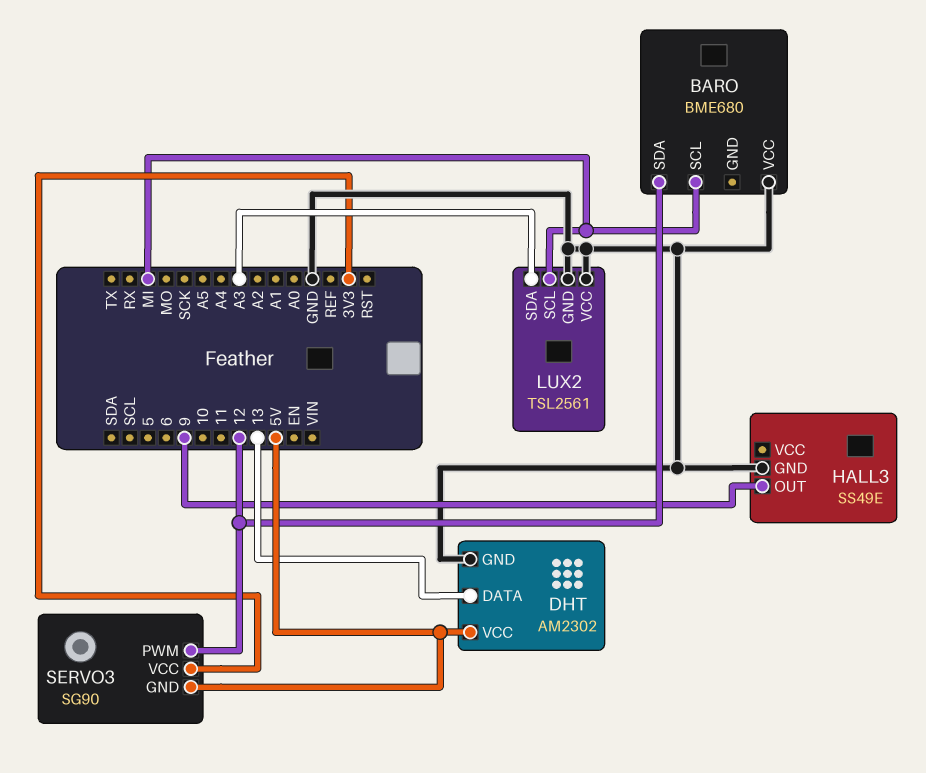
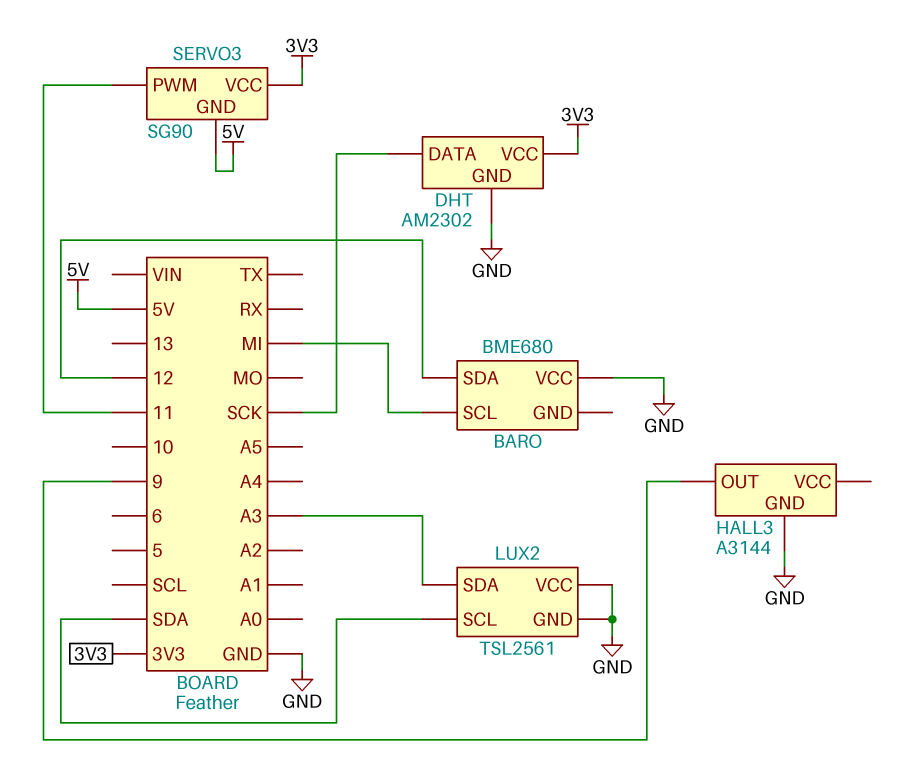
DHT pin DATA: 13 -> SCK
DHT pin VCC: 5V -> 3V3
HALL3: SS49E -> A3144
LUX2 pin SCL: MI -> SDA
SERVO3 pin PWM: 12 -> 11

